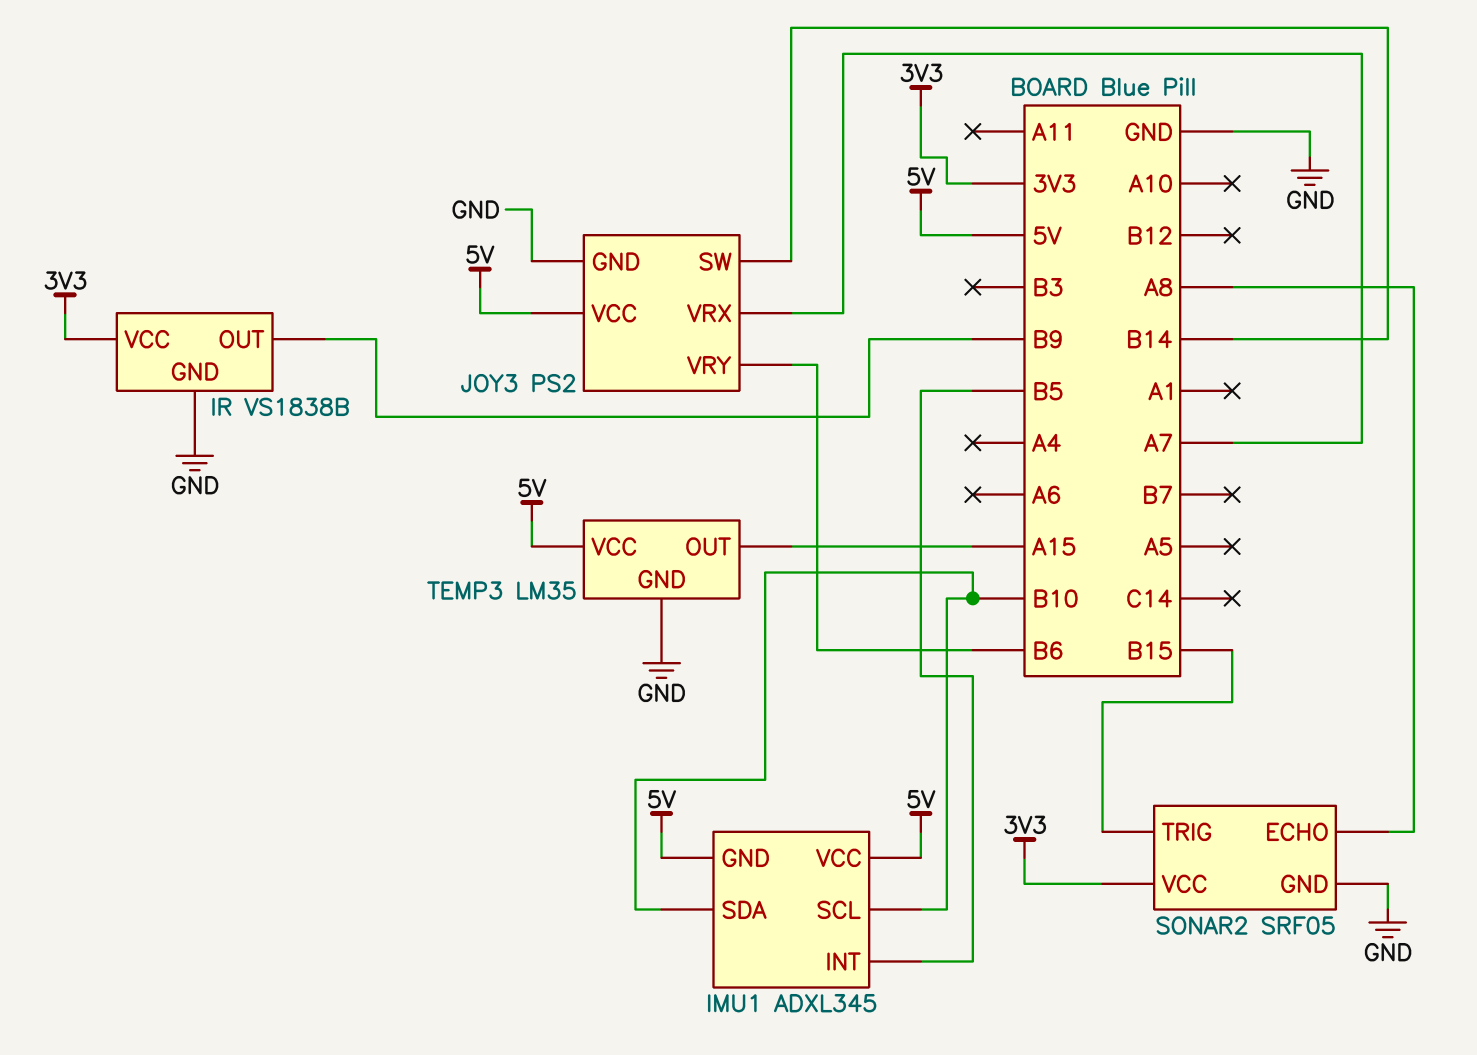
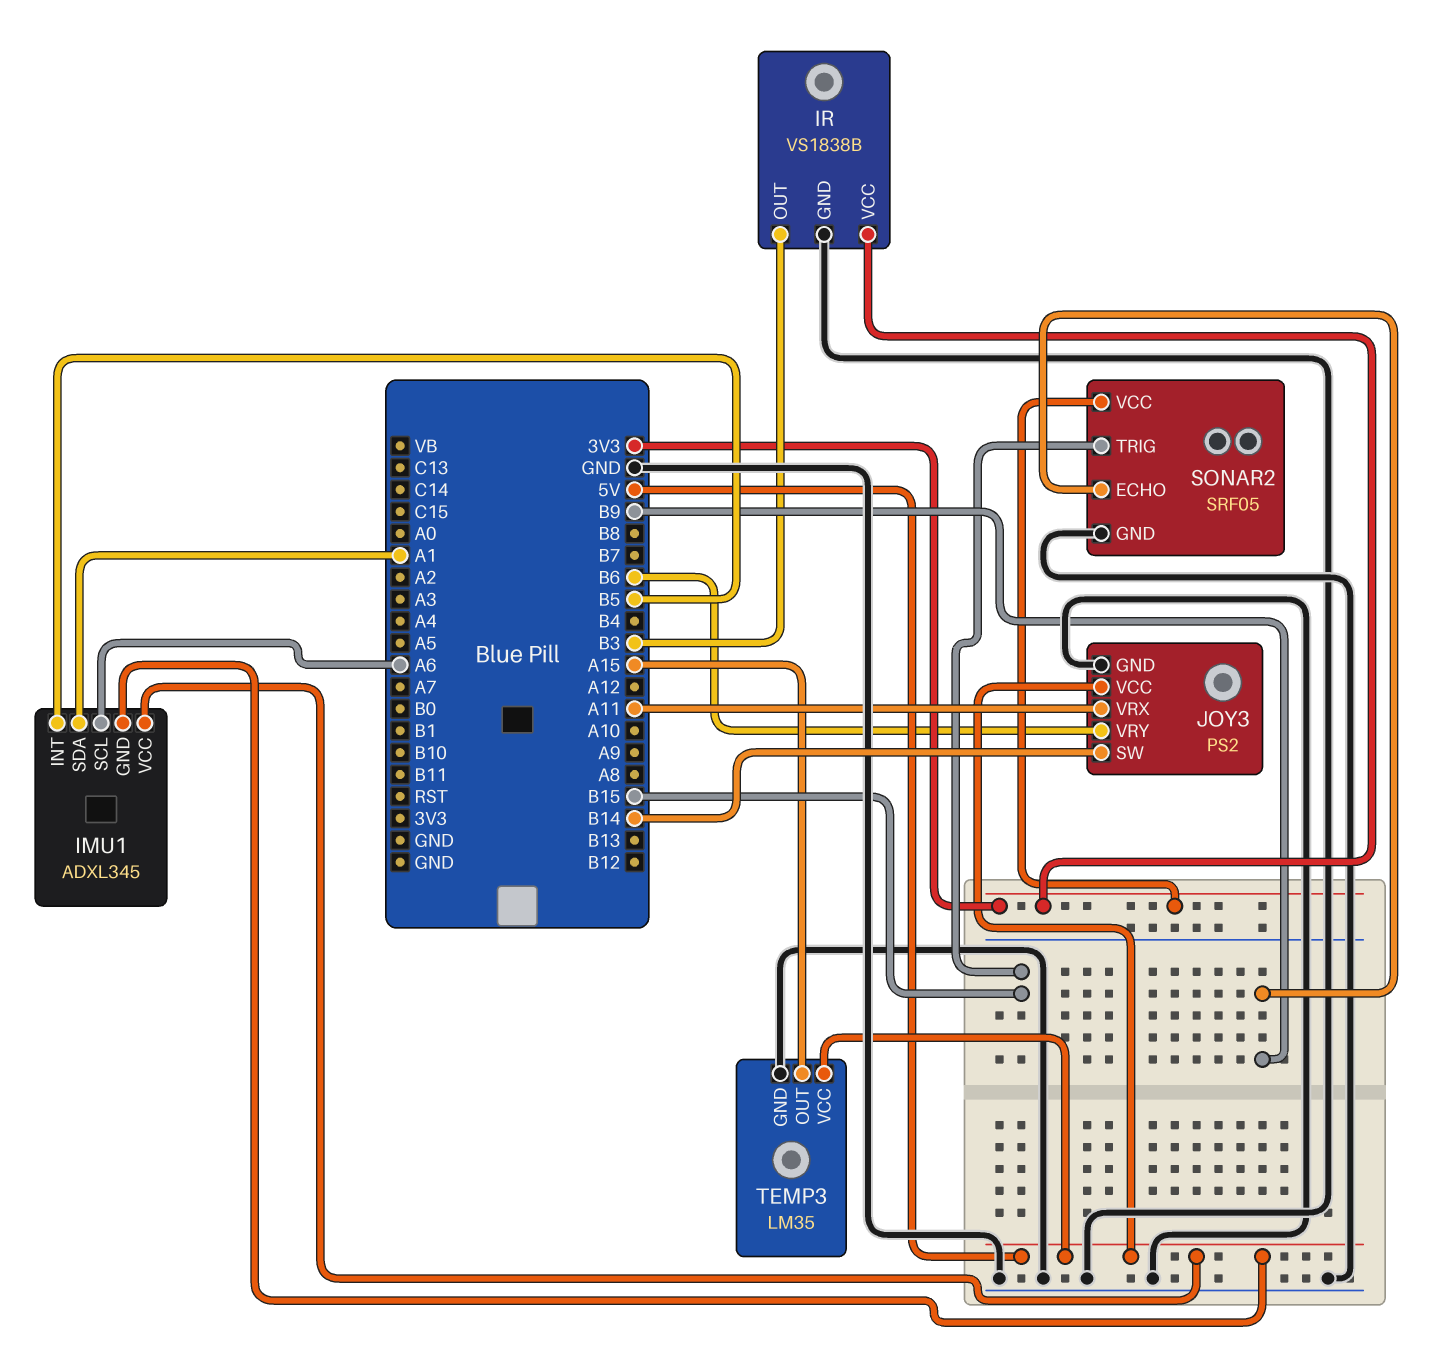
IMU1 pin SCL: B10 -> A6
IMU1 pin SDA: B10 -> A1
IR pin OUT: B9 -> B3
JOY3 pin VRX: A7 -> A11
SONAR2 pin ECHO: A8 -> B9

